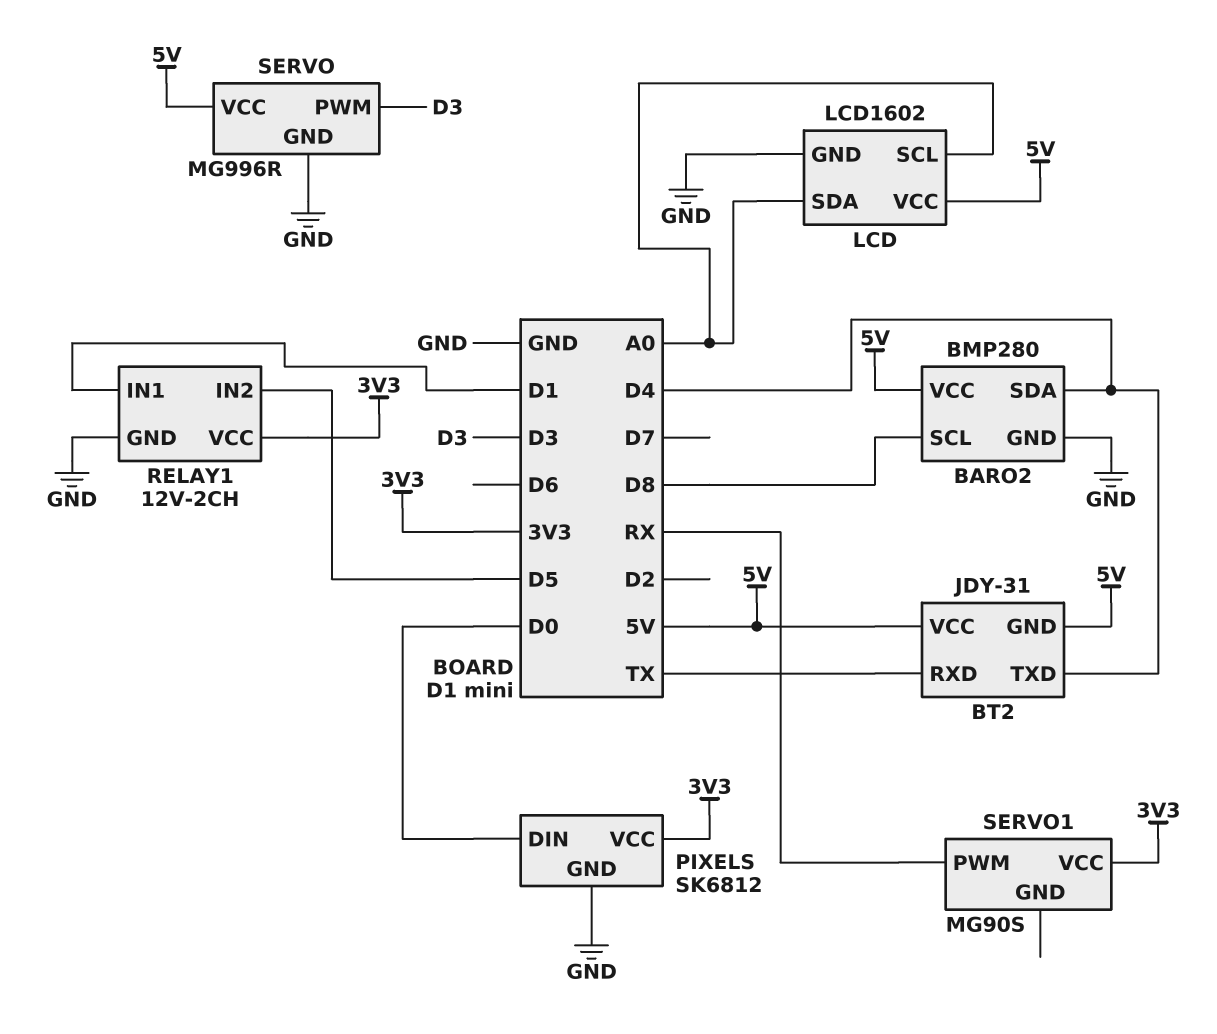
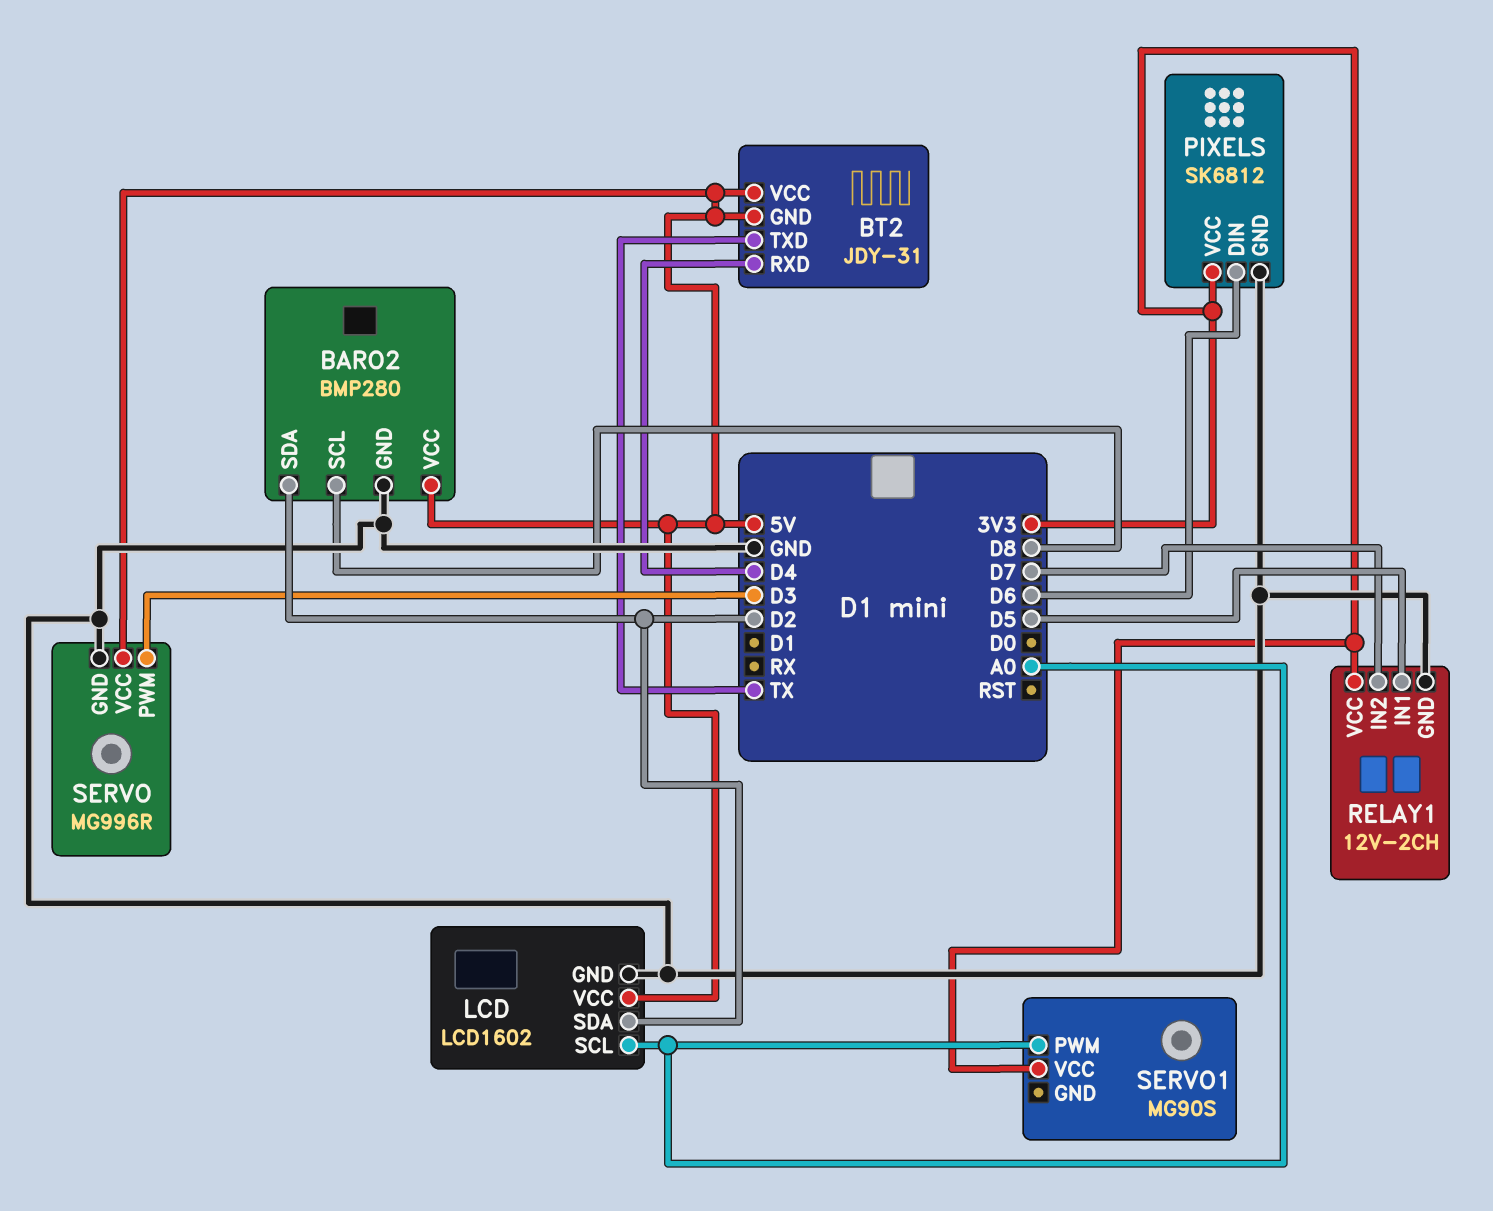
BARO2 pin SDA: D4 -> D2
BT2 pin RXD: TX -> D4
BT2 pin TXD: D4 -> TX
LCD pin SDA: A0 -> D2
PIXELS pin DIN: D0 -> D6
RELAY1 pin IN1: D1 -> D5
RELAY1 pin IN2: D5 -> D7
SERVO1 pin PWM: RX -> A0

